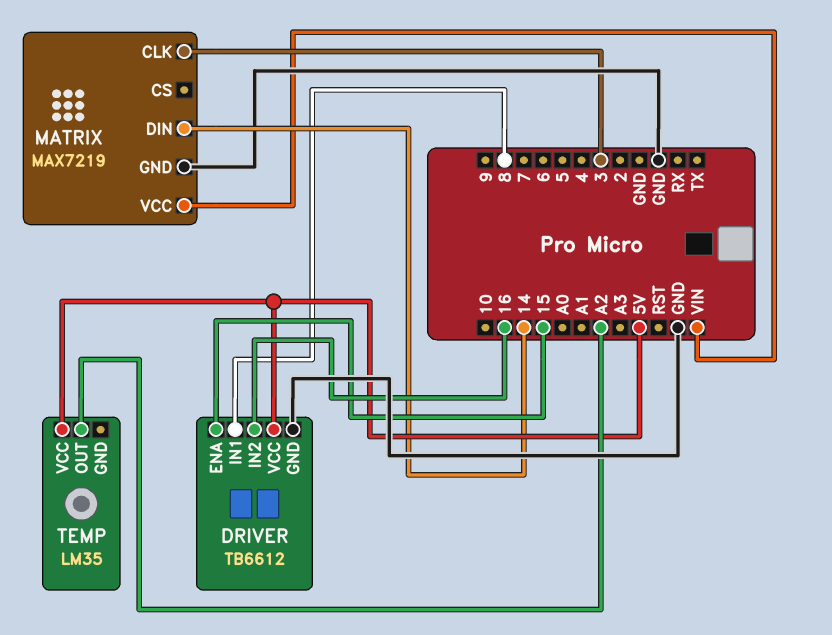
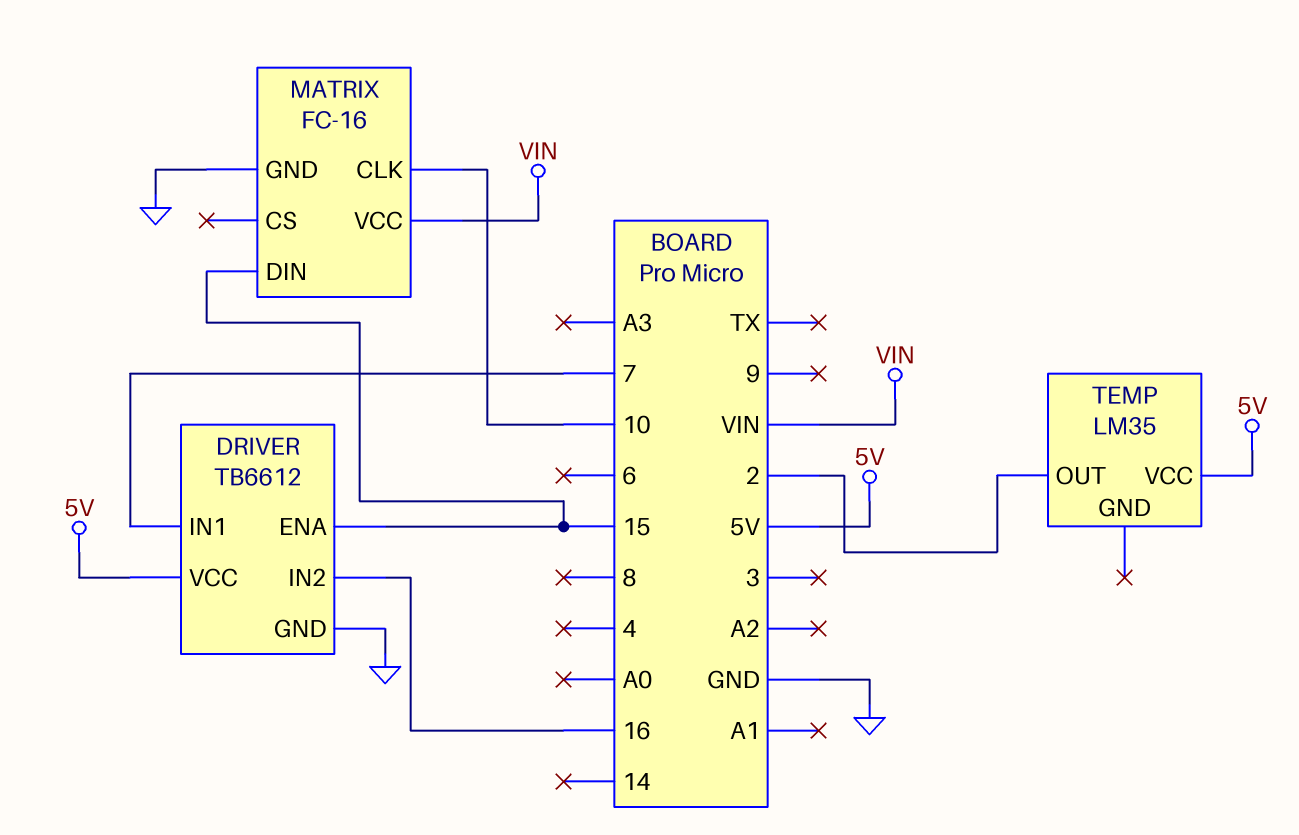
DRIVER pin IN1: 8 -> 7
MATRIX: MAX7219 -> FC-16
MATRIX pin CLK: 3 -> 10
MATRIX pin DIN: 14 -> 15
TEMP pin OUT: A2 -> 2

